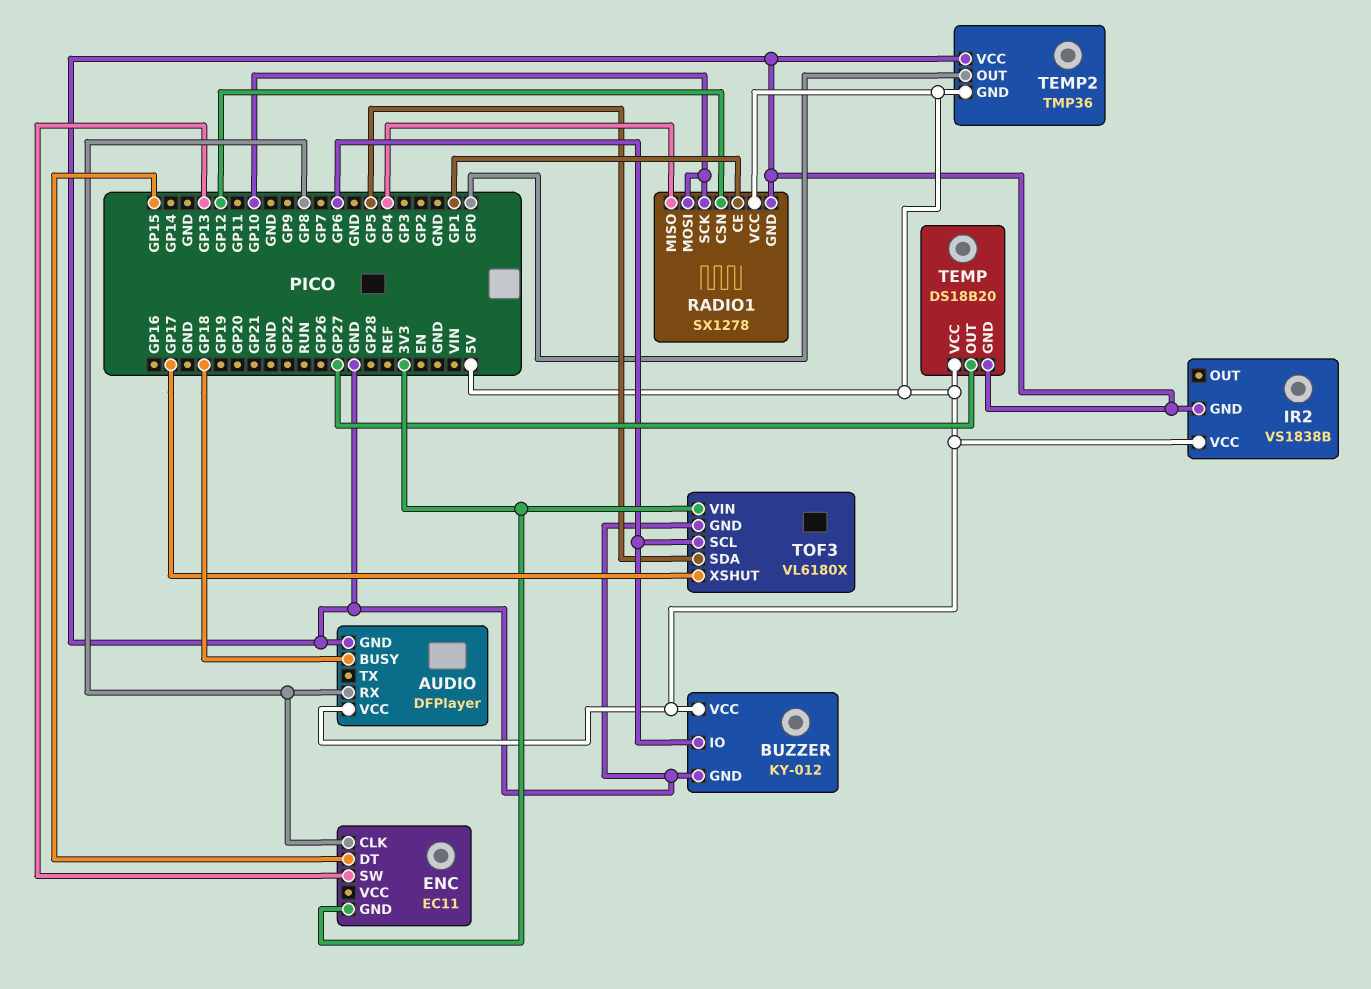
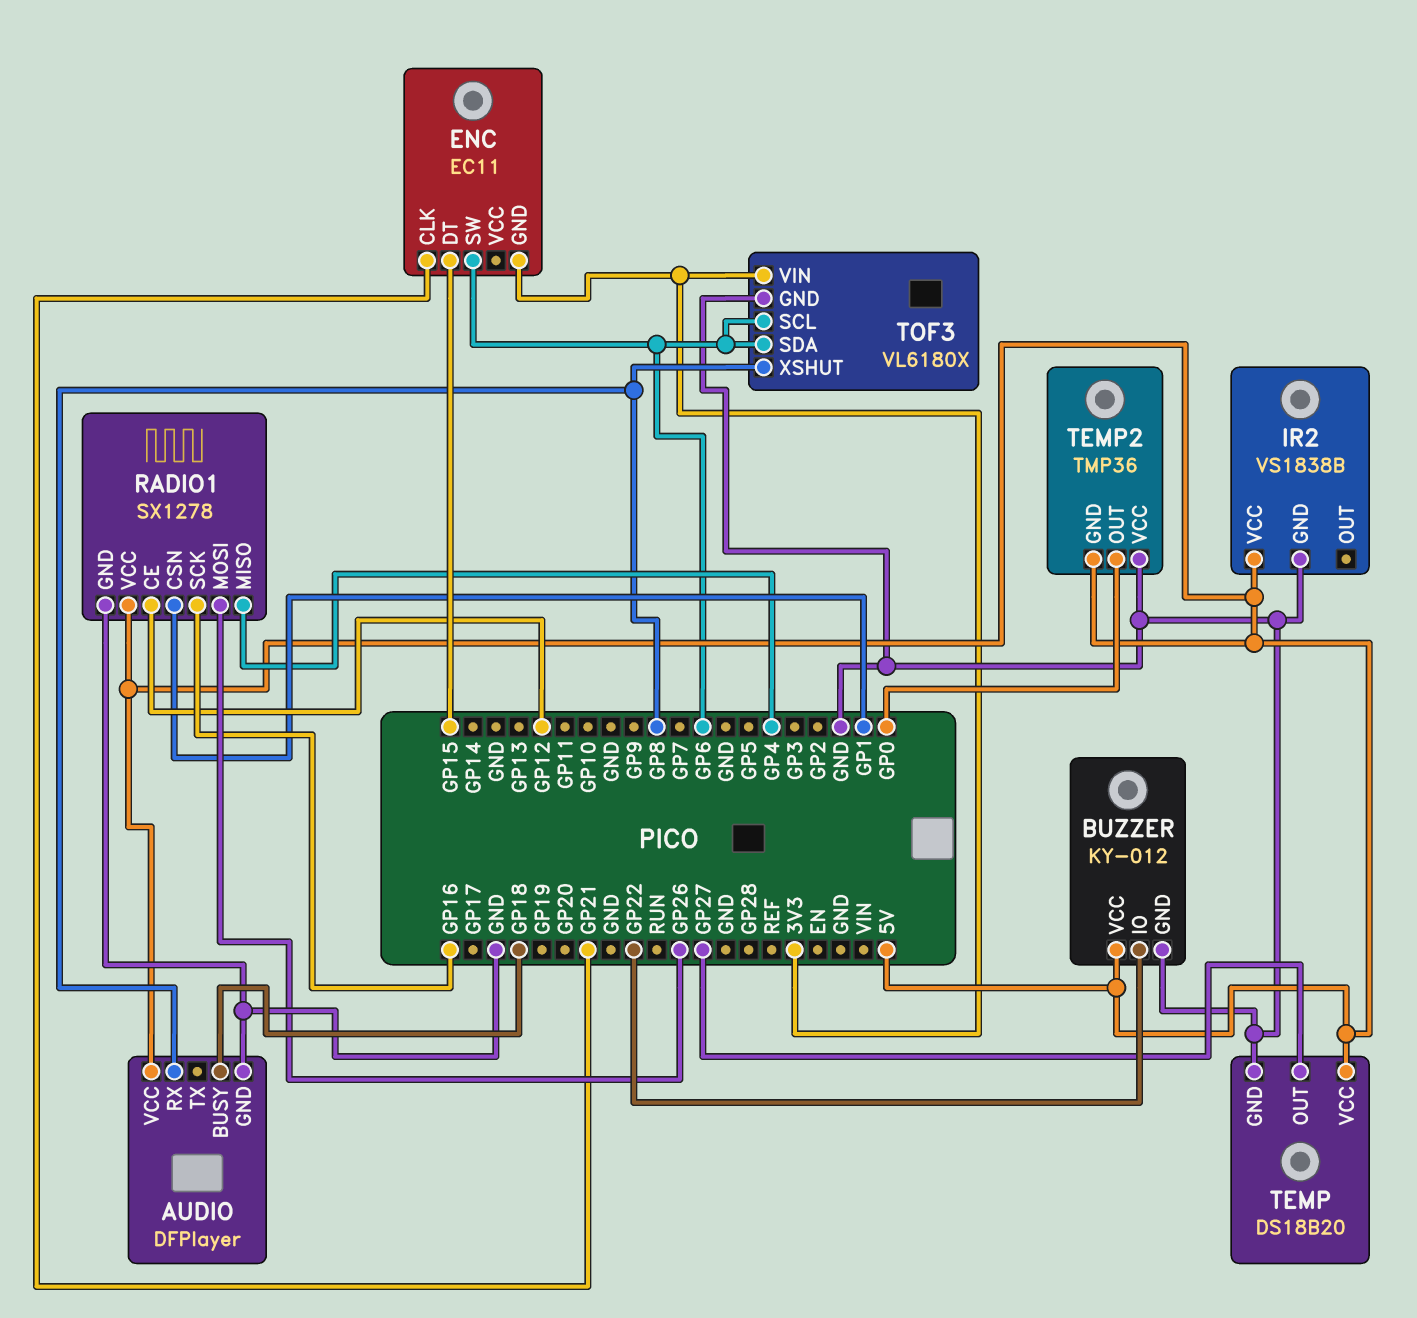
BUZZER pin IO: GP6 -> GP22
ENC pin CLK: GP8 -> GP21
ENC pin SW: GP13 -> GP6
RADIO1 pin CE: GP1 -> GP12
RADIO1 pin CSN: GP12 -> GP1
RADIO1 pin MOSI: GP10 -> GP26
RADIO1 pin SCK: GP10 -> GP16
TOF3 pin SDA: GP5 -> GP6
TOF3 pin XSHUT: GP17 -> GP8

